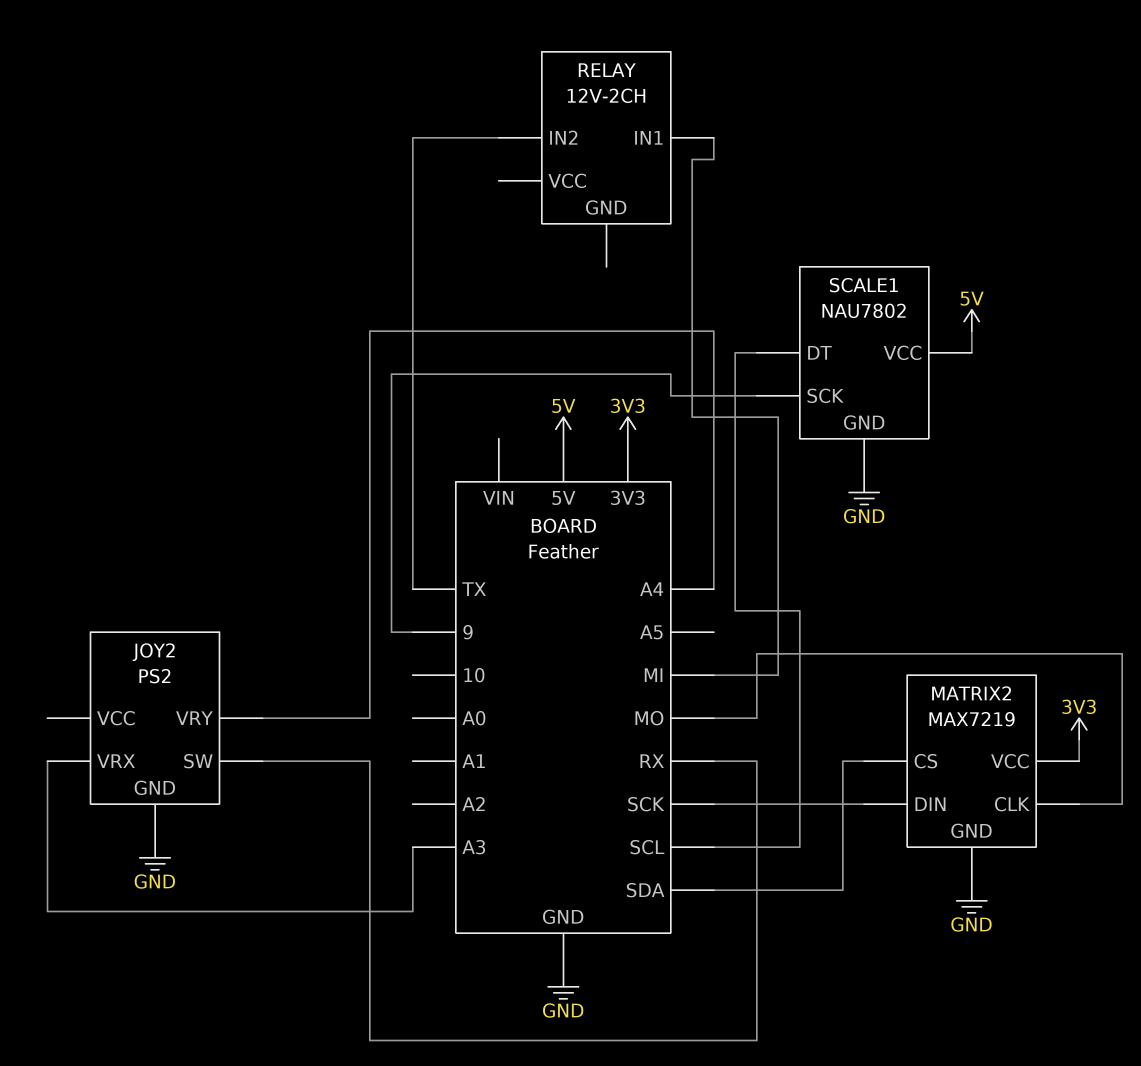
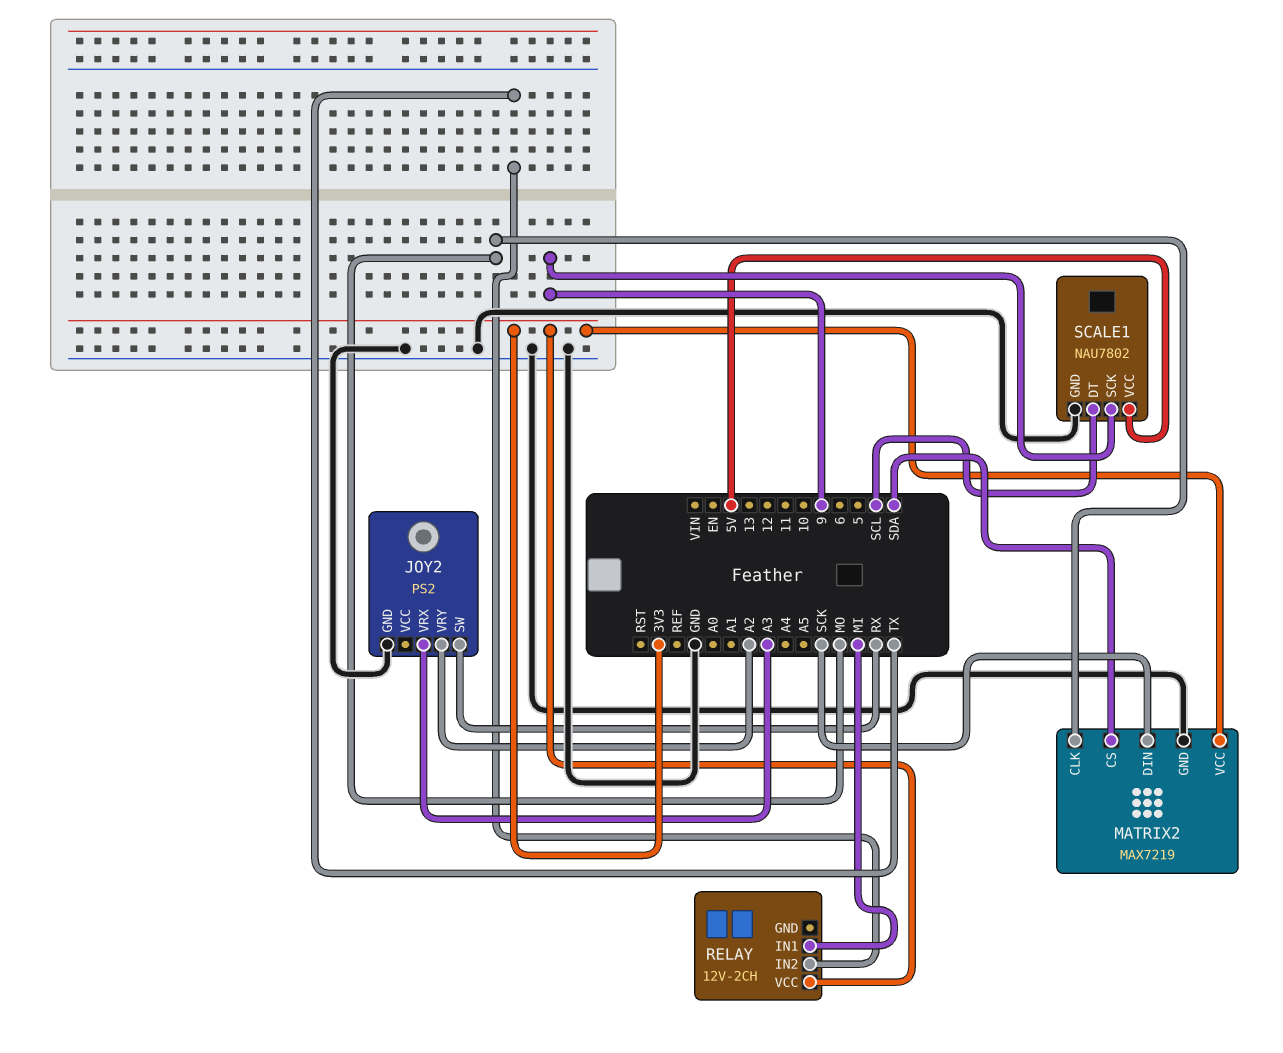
JOY2 pin VRY: A4 -> A2
RELAY pin VCC: none -> 3V3

